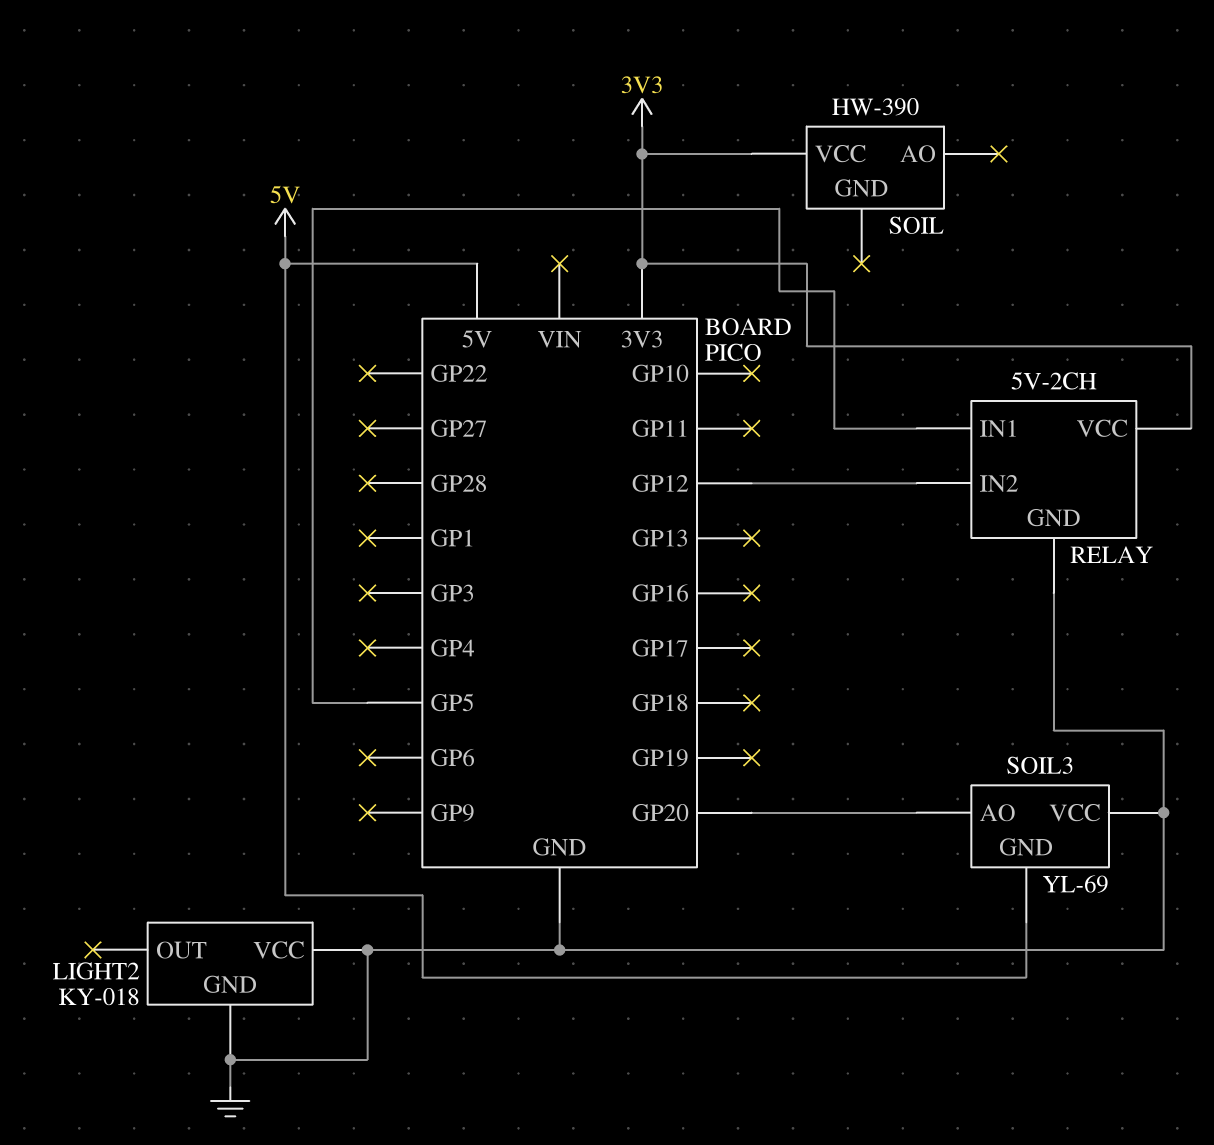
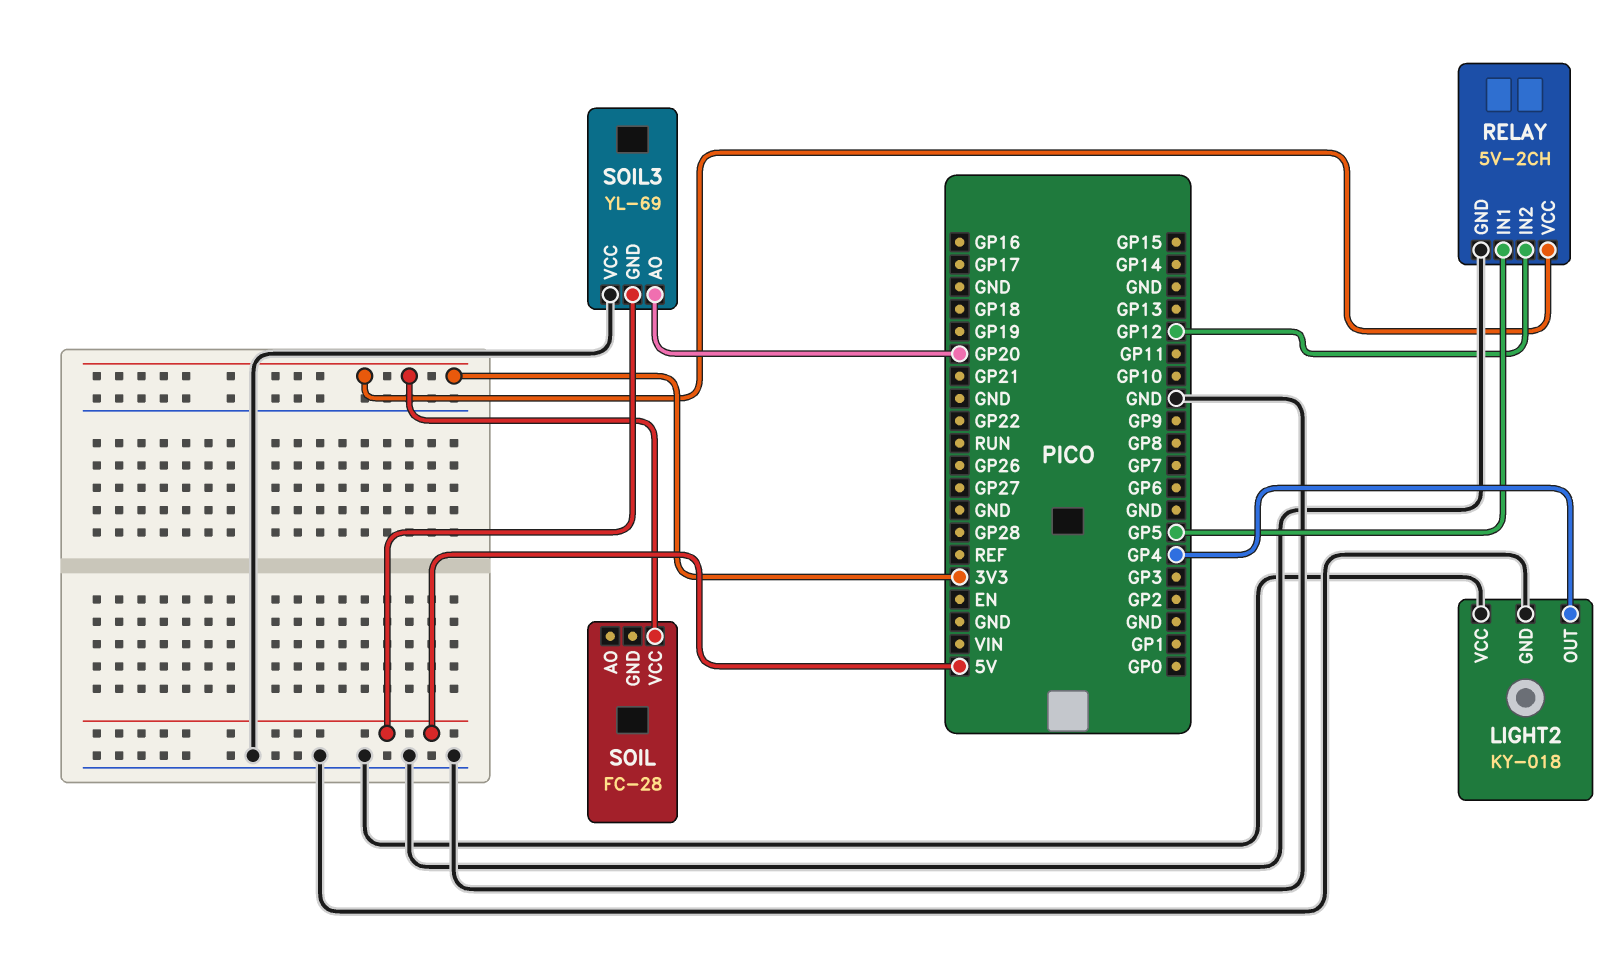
LIGHT2 pin OUT: none -> GP4
SOIL: HW-390 -> FC-28

